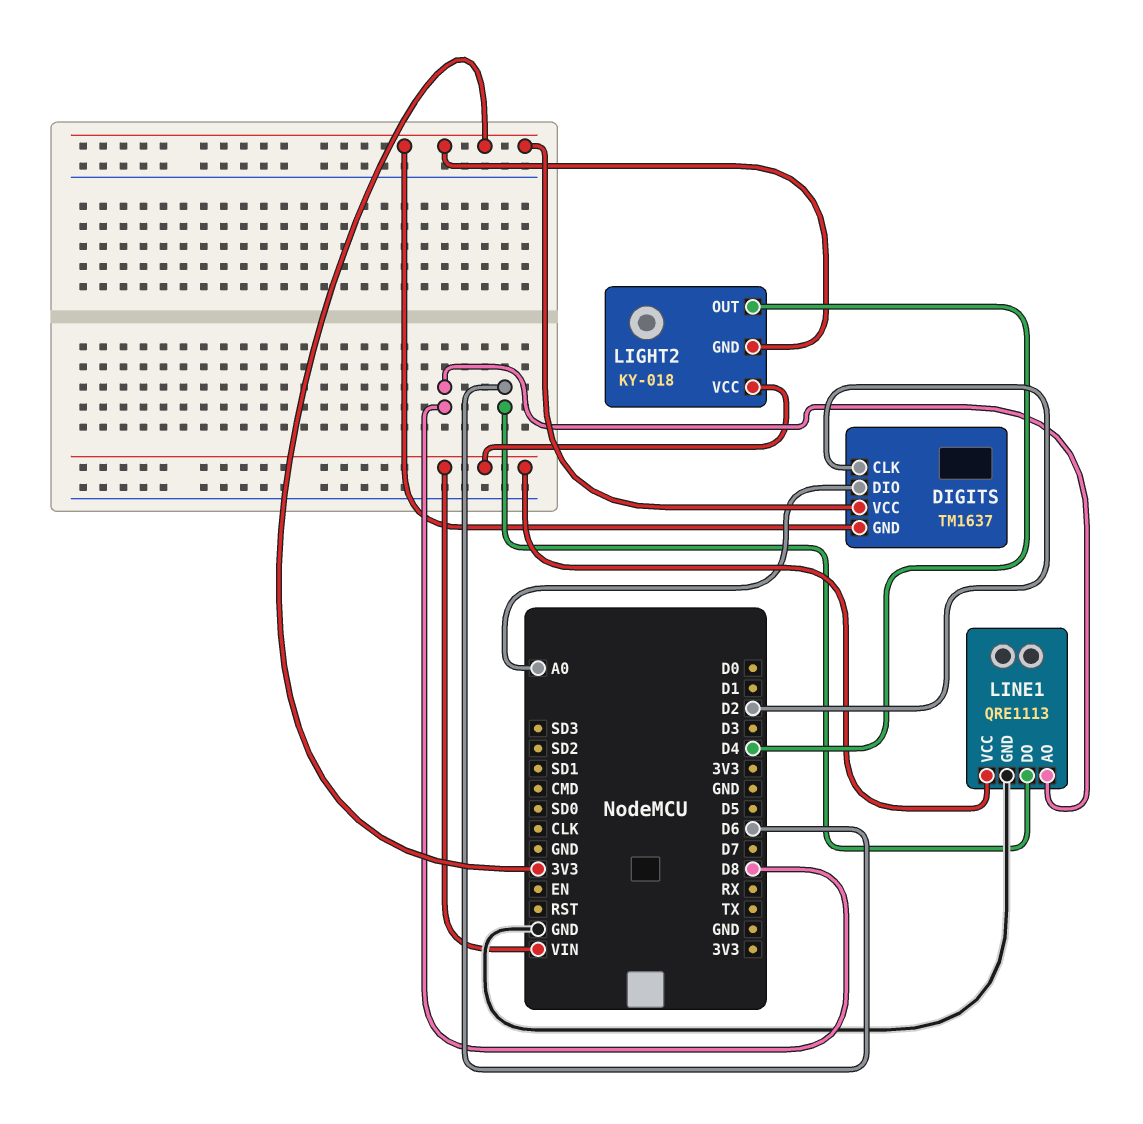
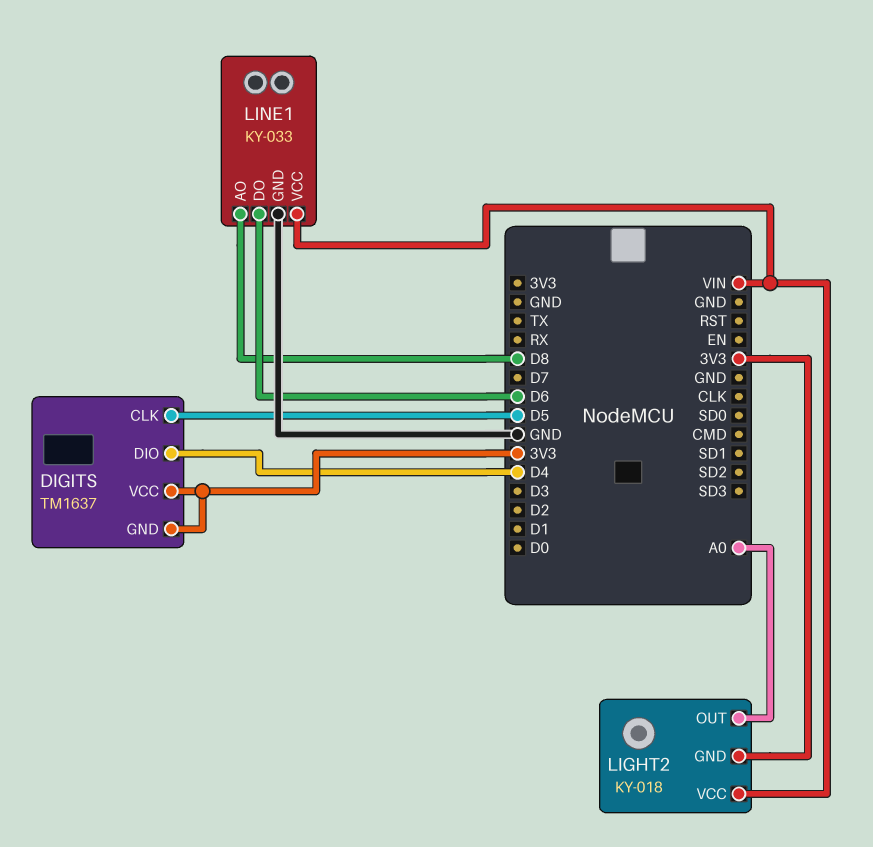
DIGITS pin CLK: D2 -> D5
DIGITS pin DIO: A0 -> D4
LIGHT2 pin OUT: D4 -> A0
LINE1: QRE1113 -> KY-033

